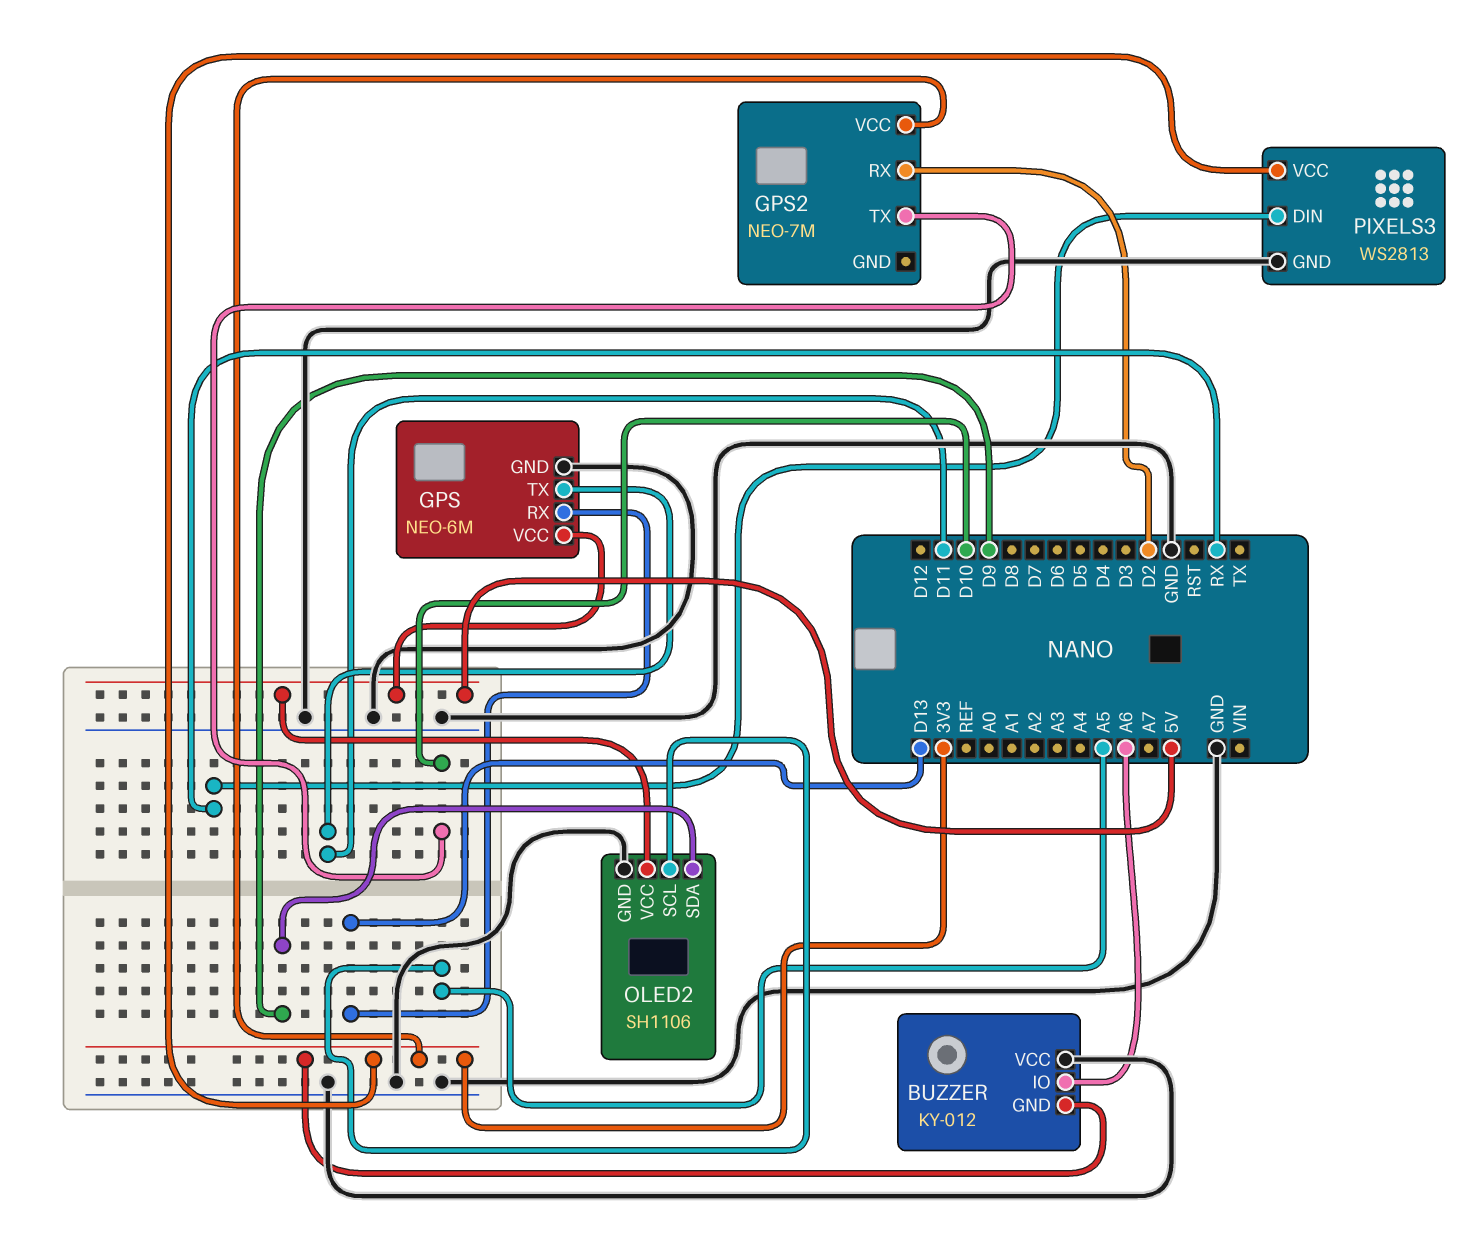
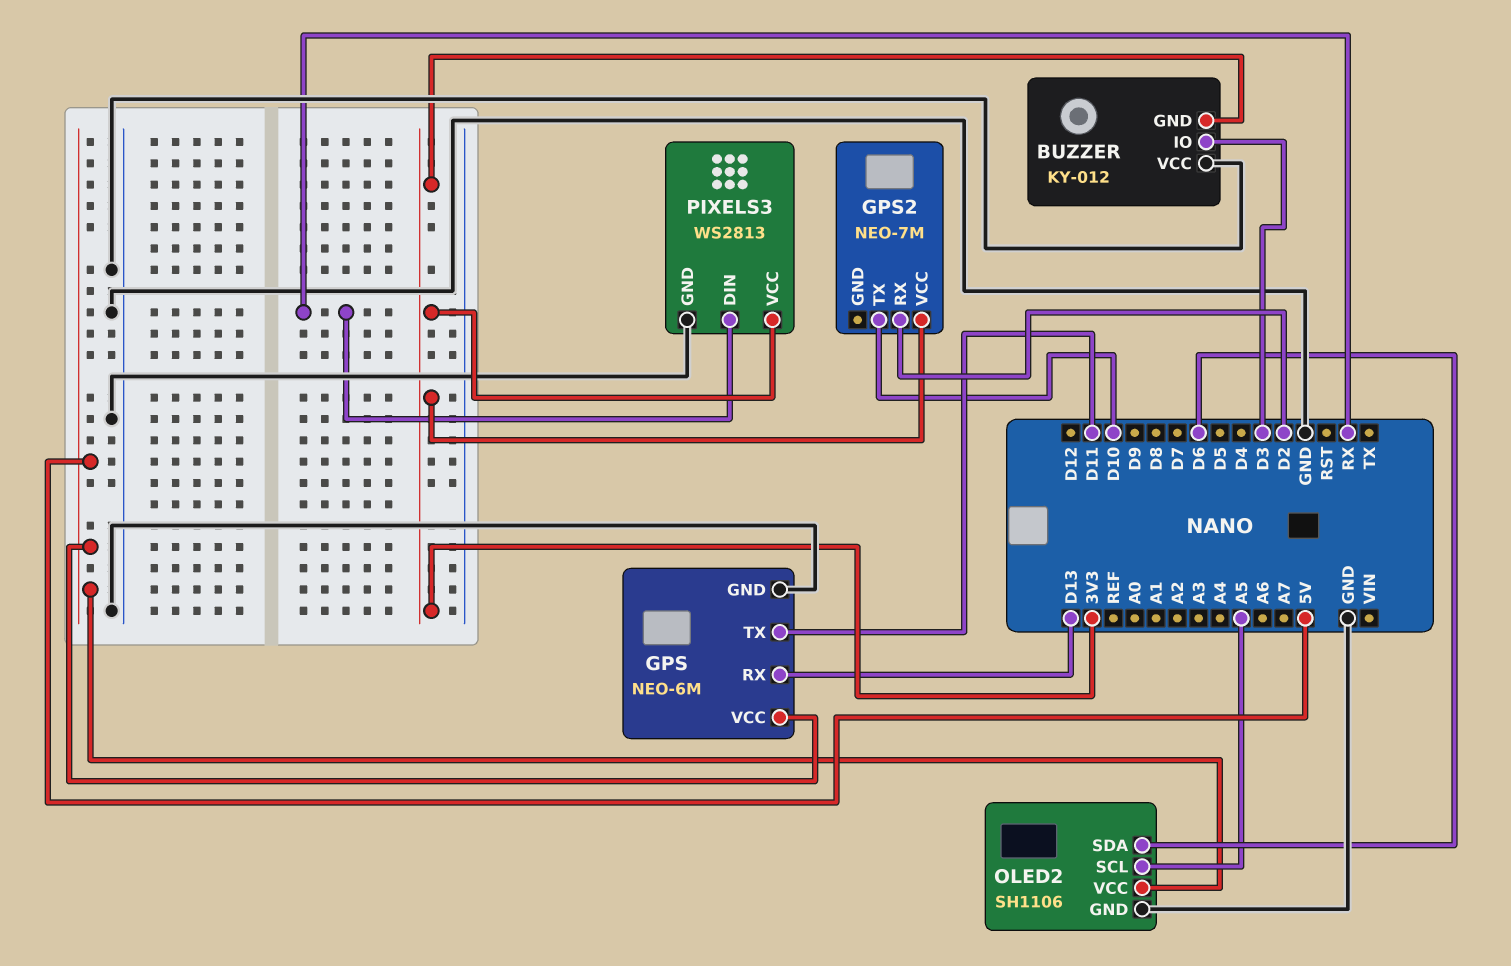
BUZZER pin IO: A6 -> D3
OLED2 pin SDA: D9 -> D6

